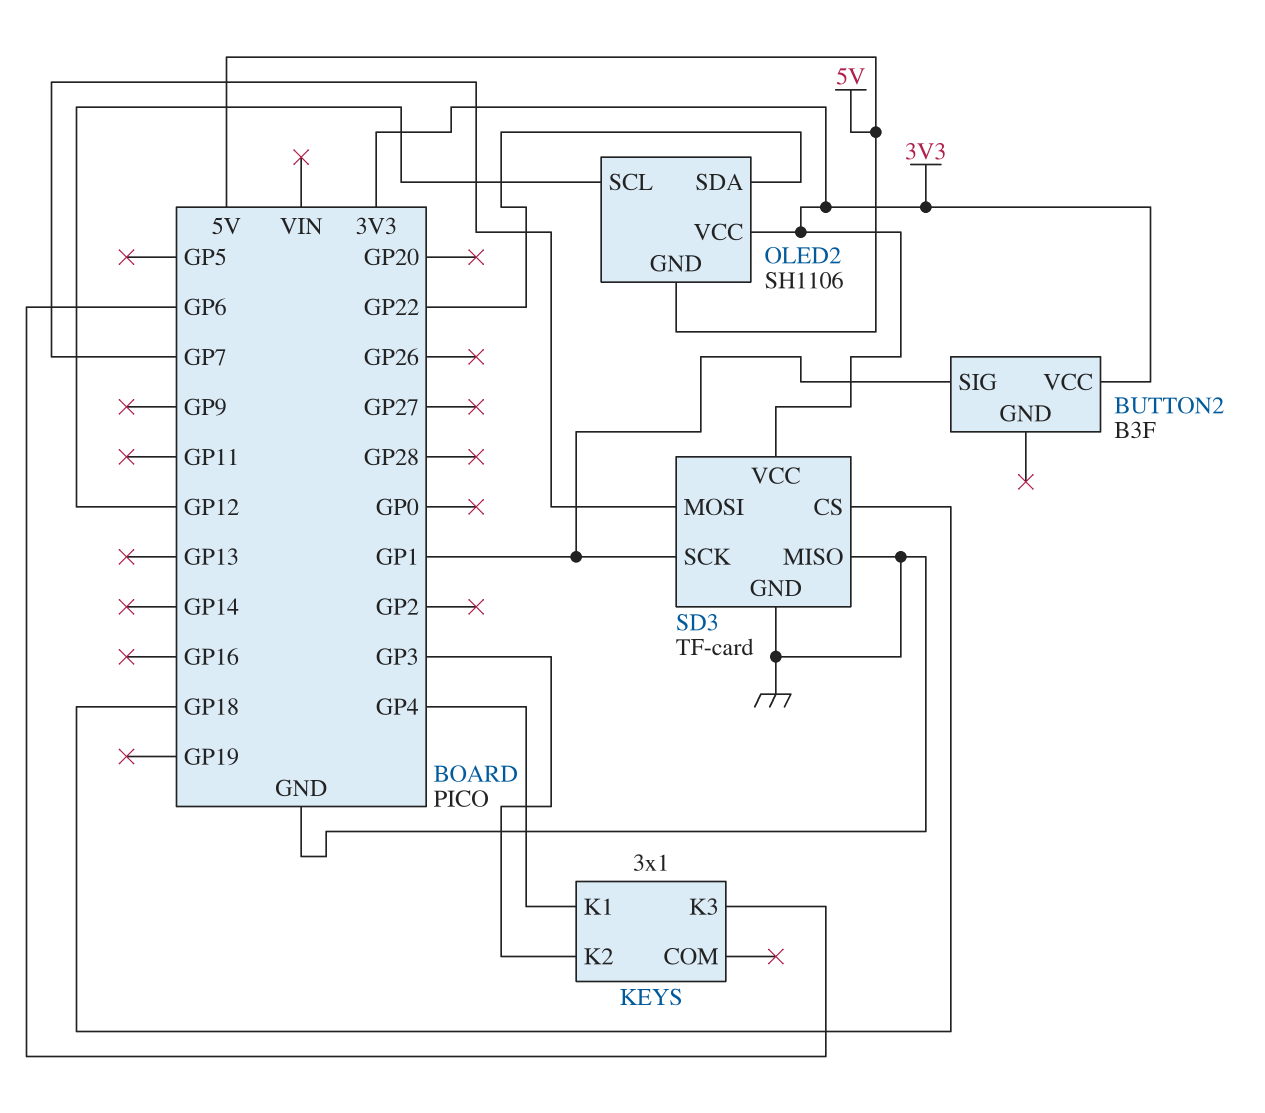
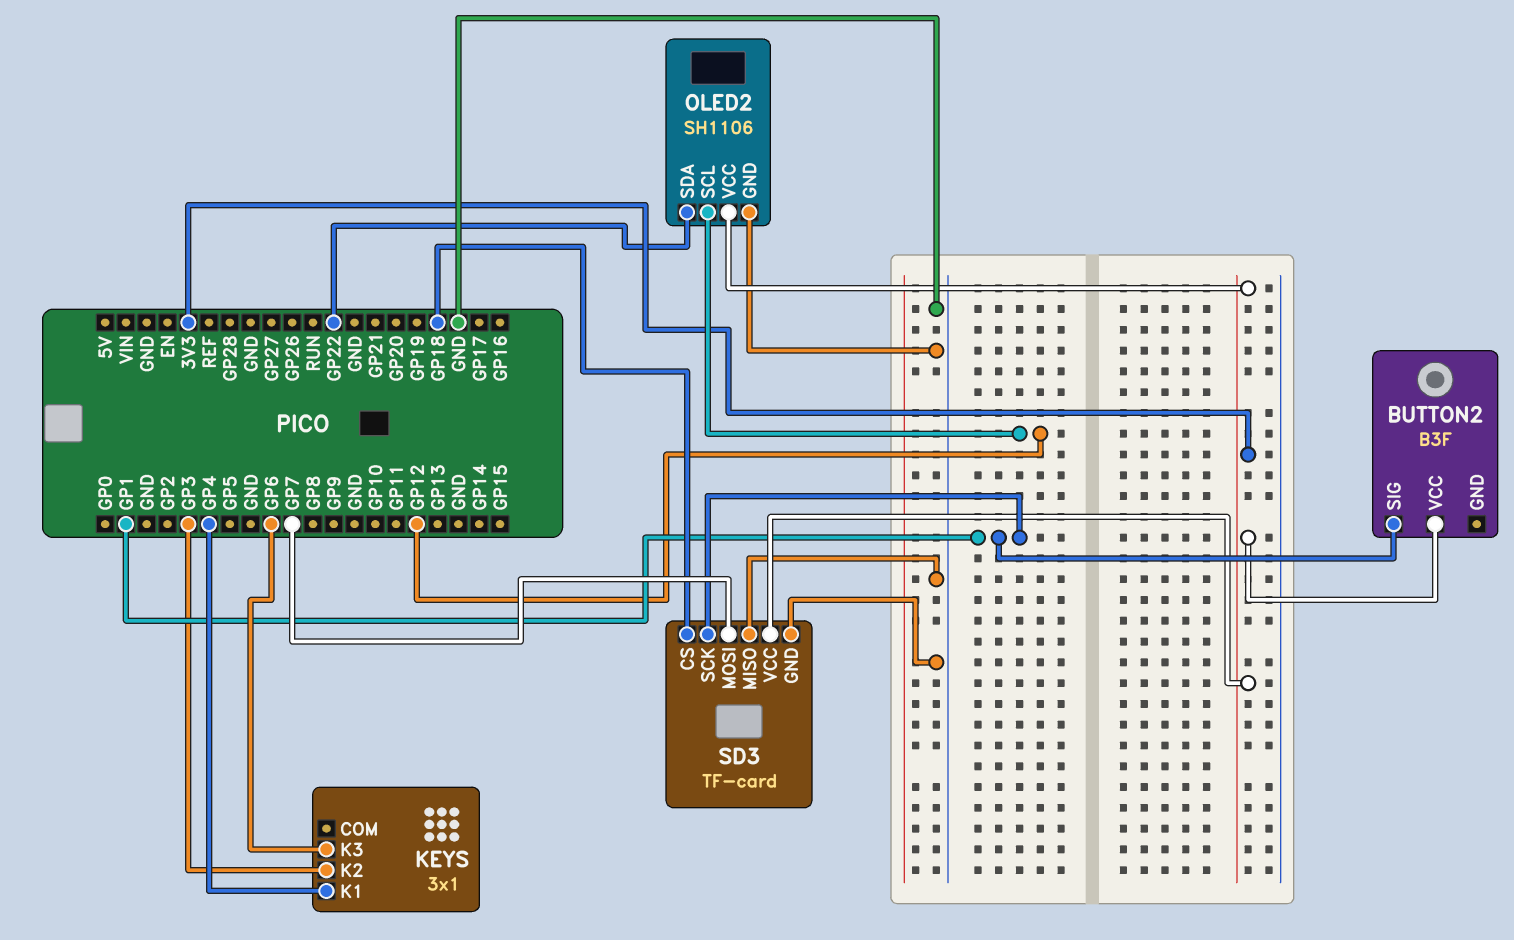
OLED2 pin GND: 5V -> GND

